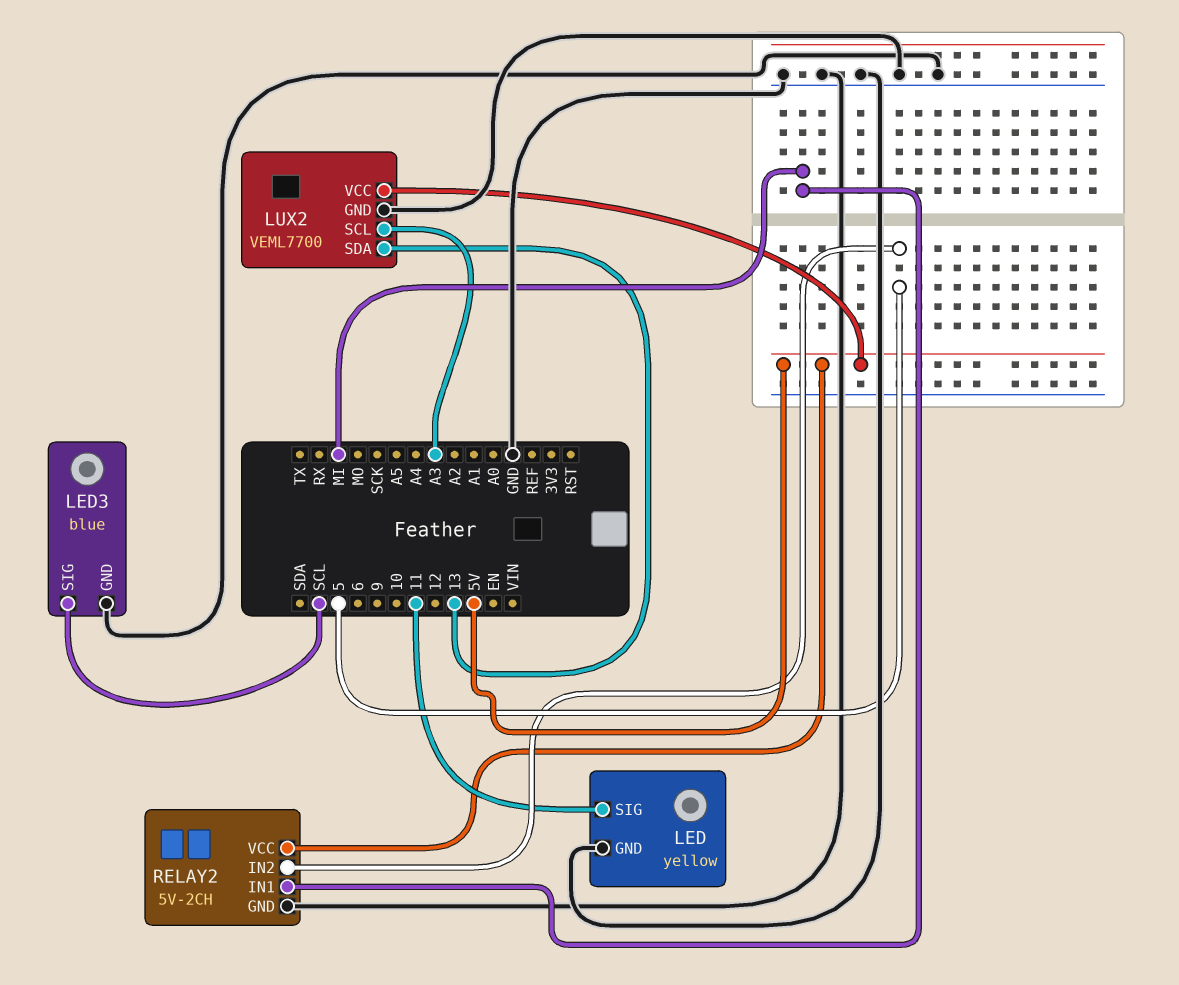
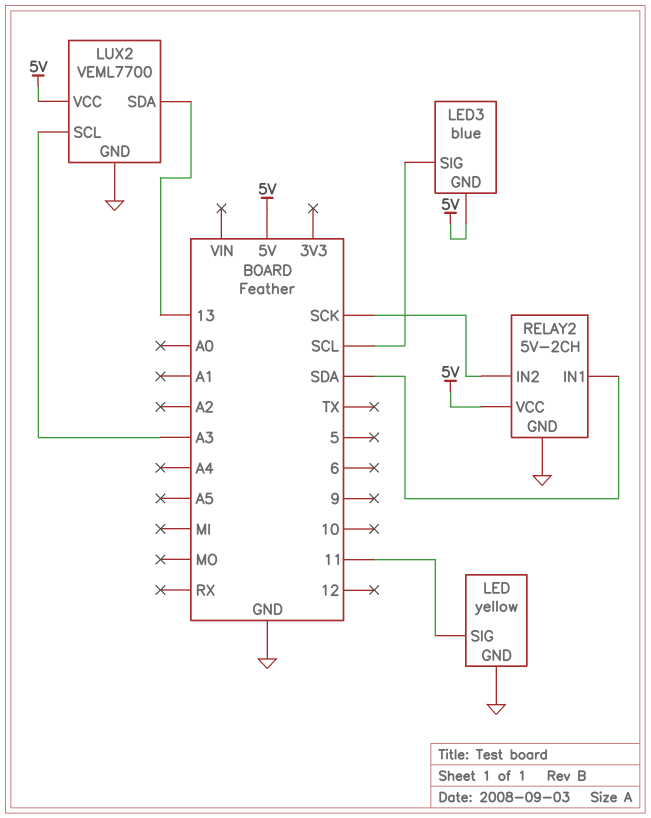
LED3 pin GND: GND -> 5V
RELAY2 pin IN1: MI -> SDA
RELAY2 pin IN2: 5 -> SCK

